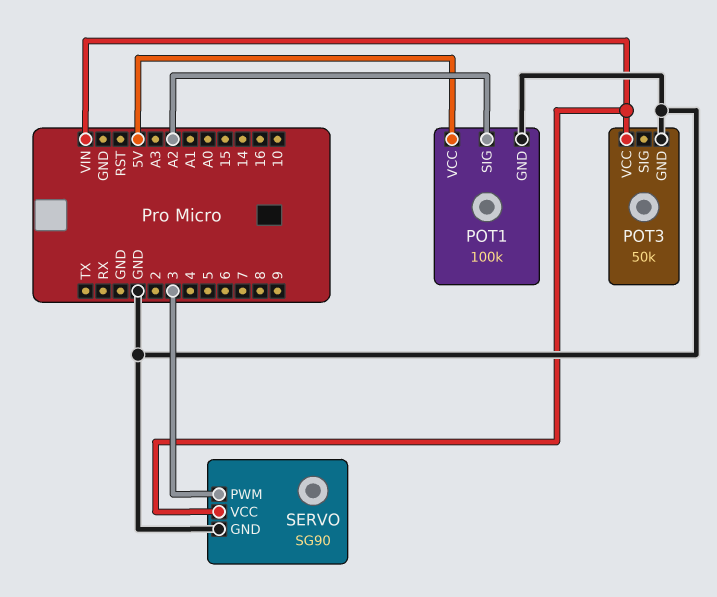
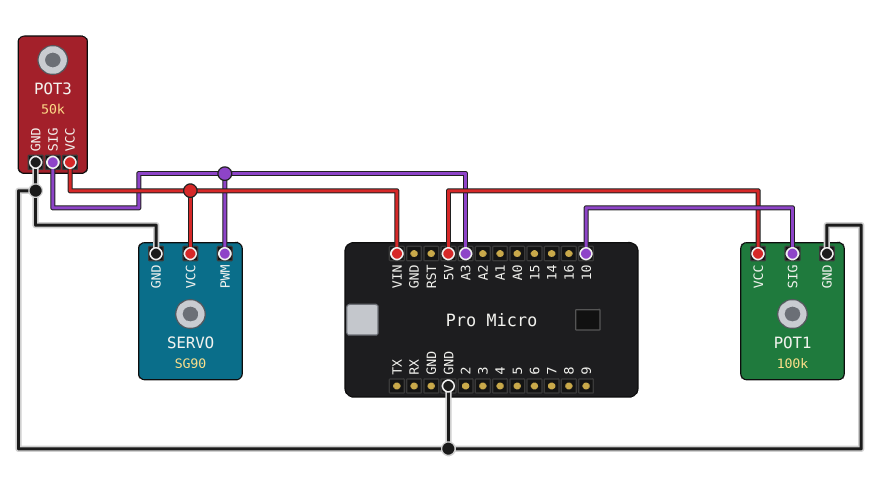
POT1 pin SIG: A2 -> 10
POT3 pin SIG: none -> A3
SERVO pin PWM: 3 -> A3

